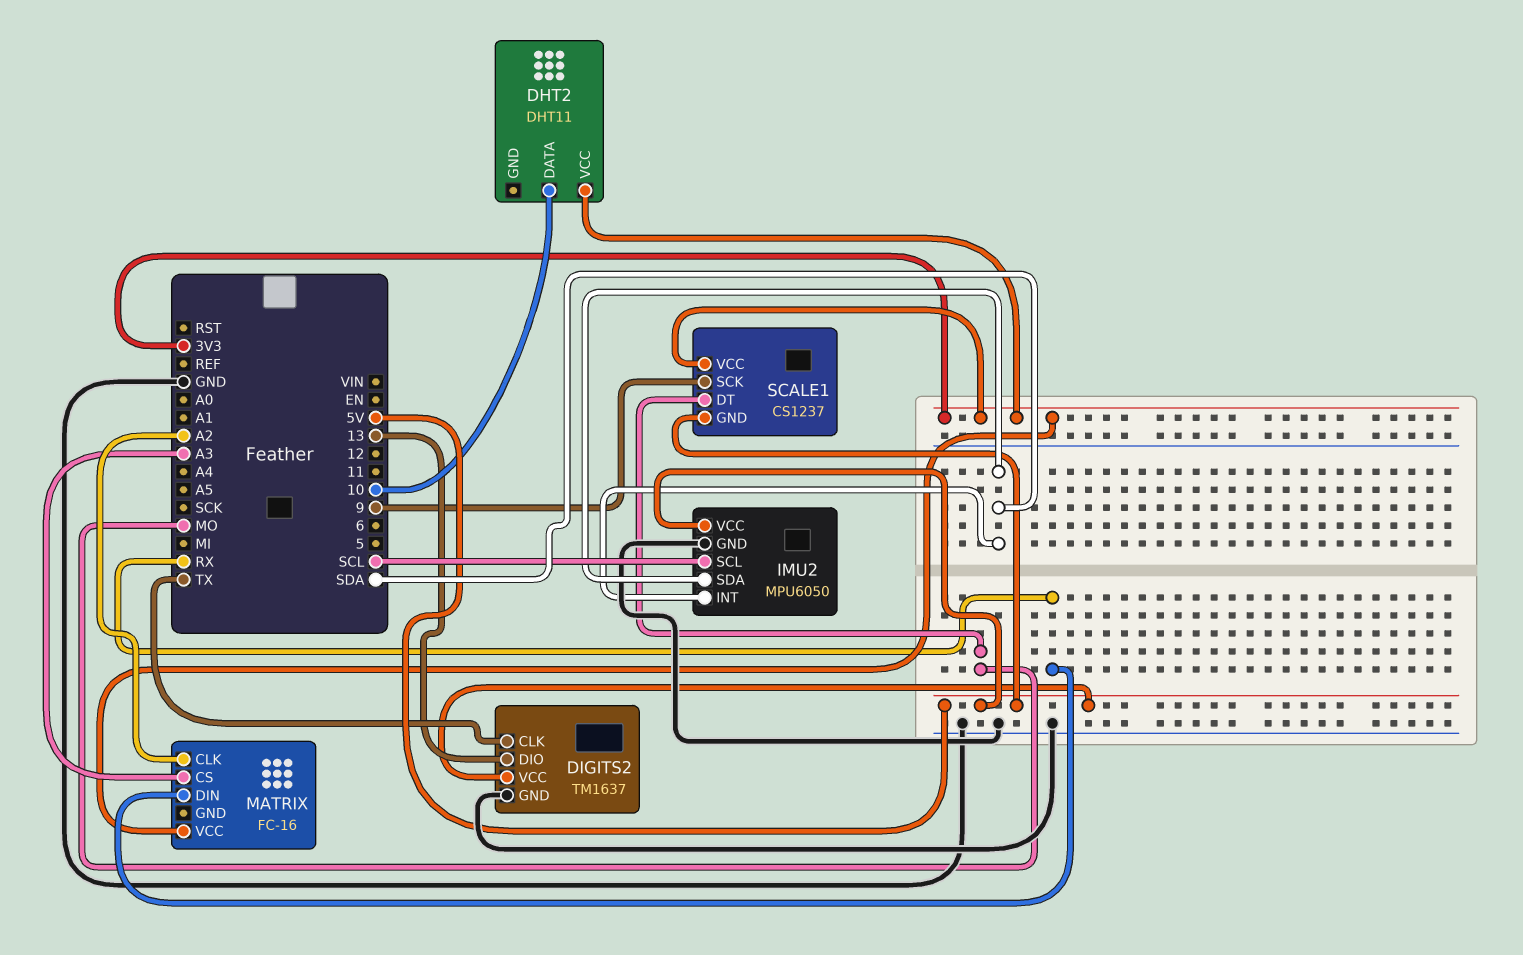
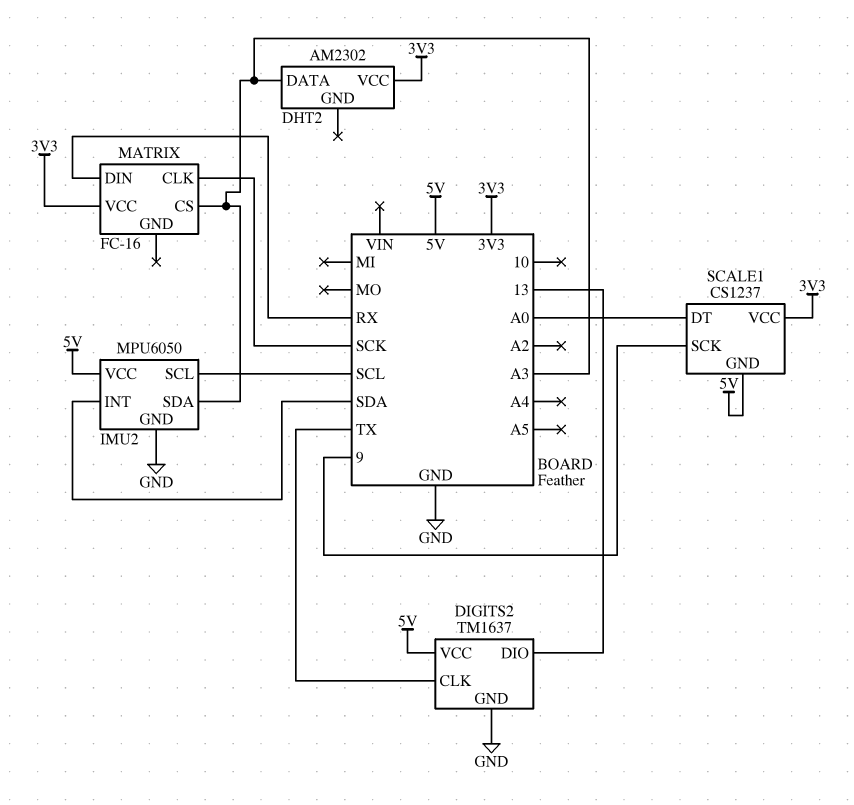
DHT2: DHT11 -> AM2302
DHT2 pin DATA: 10 -> A3
IMU2 pin SDA: SDA -> A3
MATRIX pin CLK: A2 -> SCK
SCALE1 pin DT: MO -> A0

